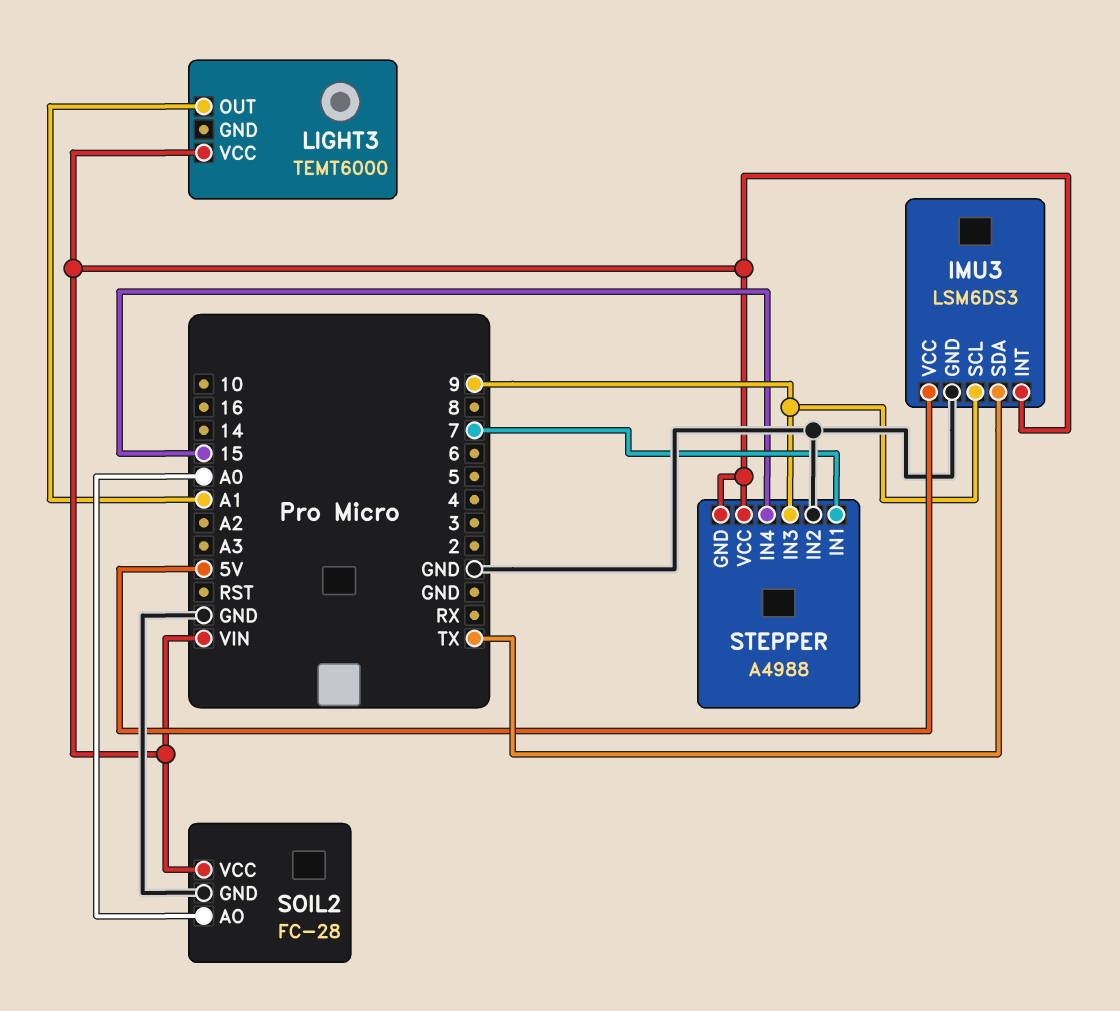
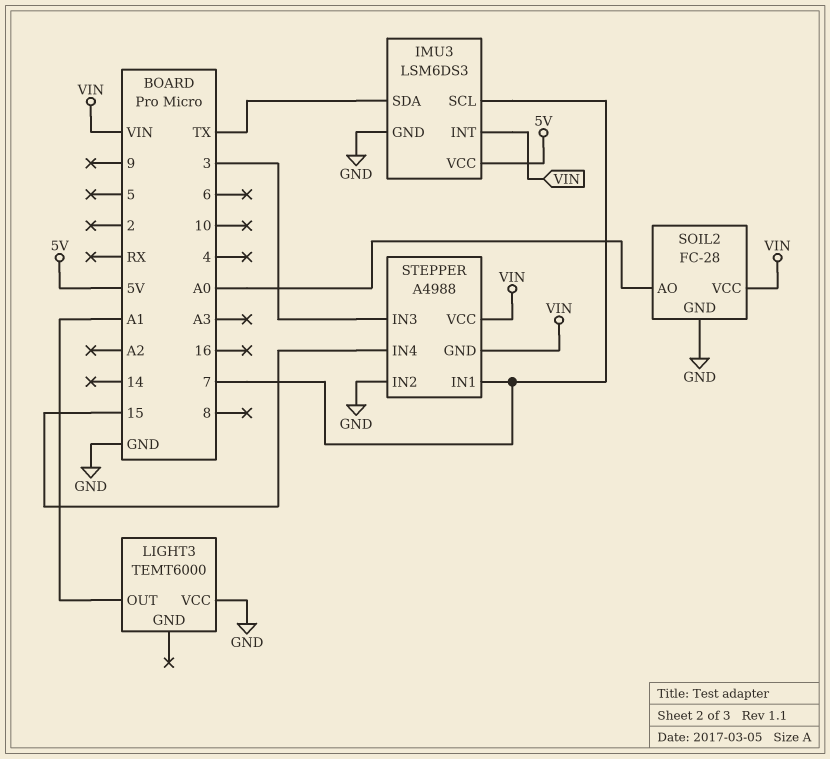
IMU3 pin SCL: 9 -> 7
LIGHT3 pin VCC: VIN -> GND
STEPPER pin IN3: 9 -> 3

